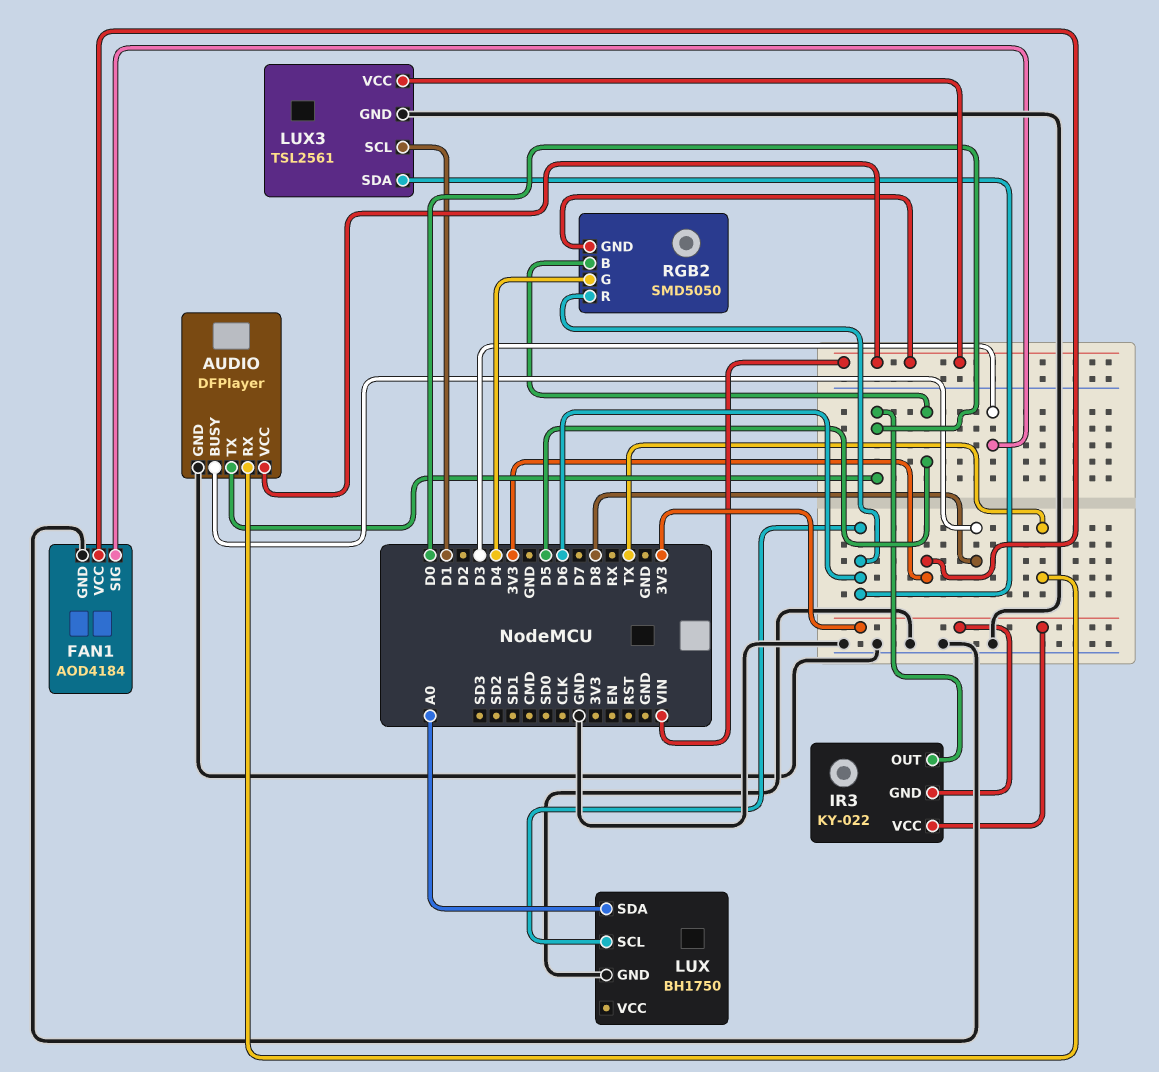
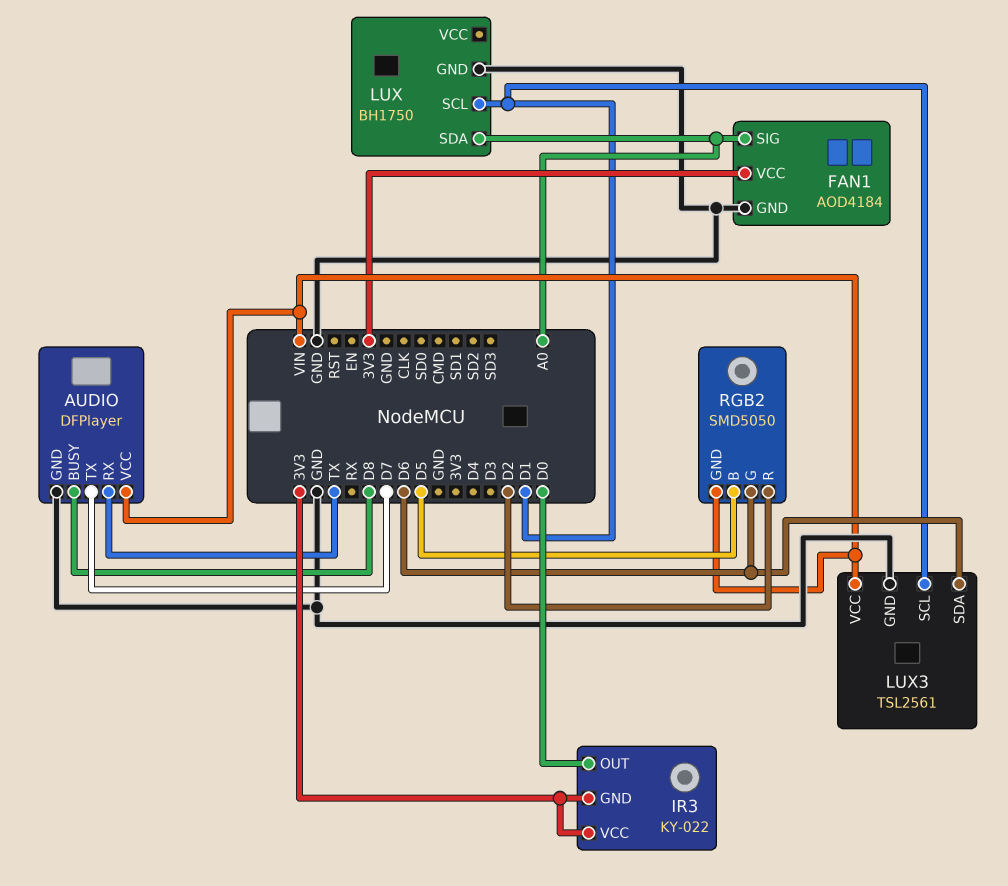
AUDIO pin TX: D0 -> D7
FAN1 pin SIG: D3 -> A0
LUX pin SCL: D6 -> D1
RGB2 pin G: D4 -> D6
RGB2 pin R: D6 -> D2

